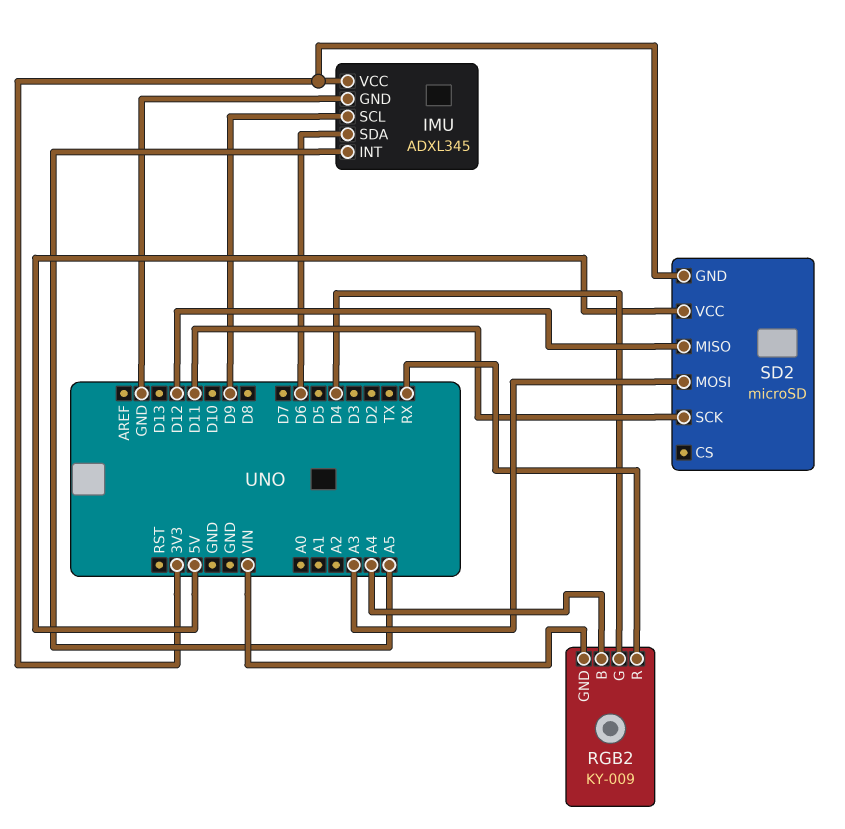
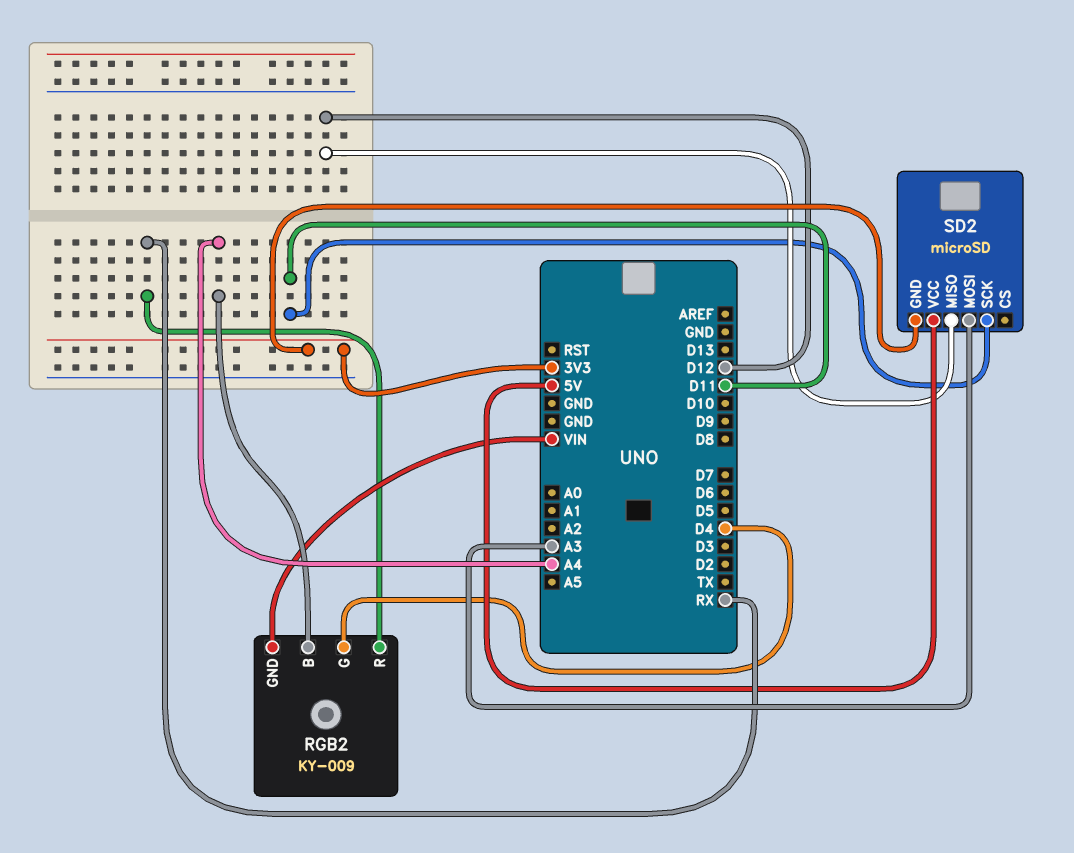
IMU: ADXL345 -> none
IMU pin GND: GND -> none
IMU pin INT: A5 -> none
IMU pin SCL: D9 -> none
IMU pin SDA: D6 -> none
IMU pin VCC: 3V3 -> none

